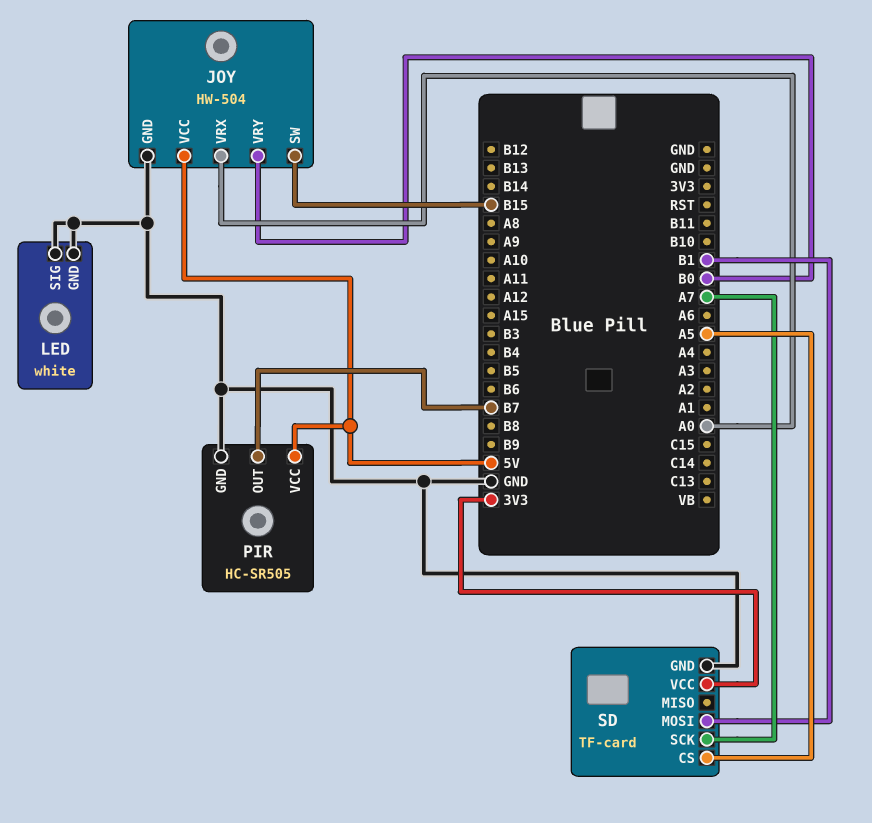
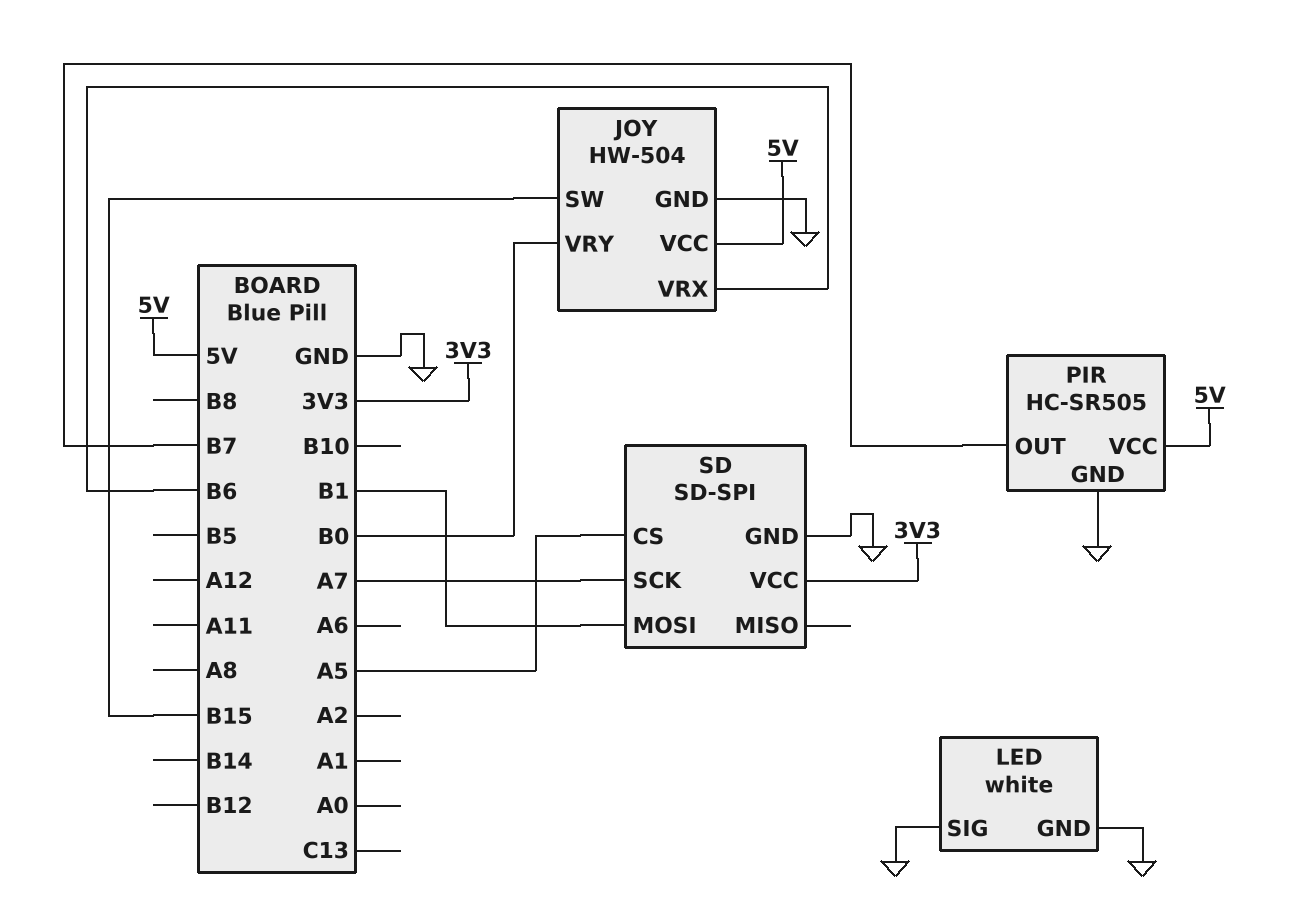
JOY pin VRX: A0 -> B6
SD: TF-card -> SD-SPI

